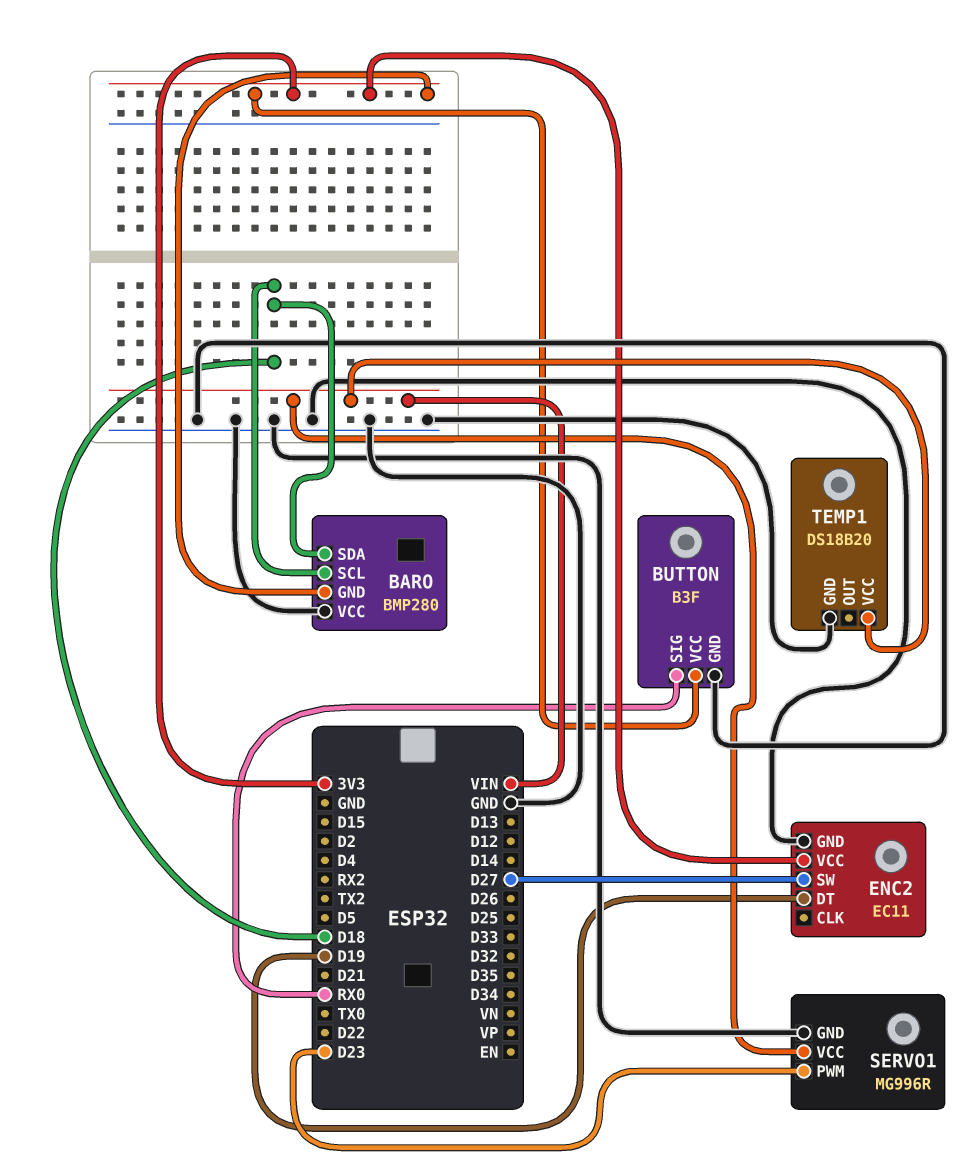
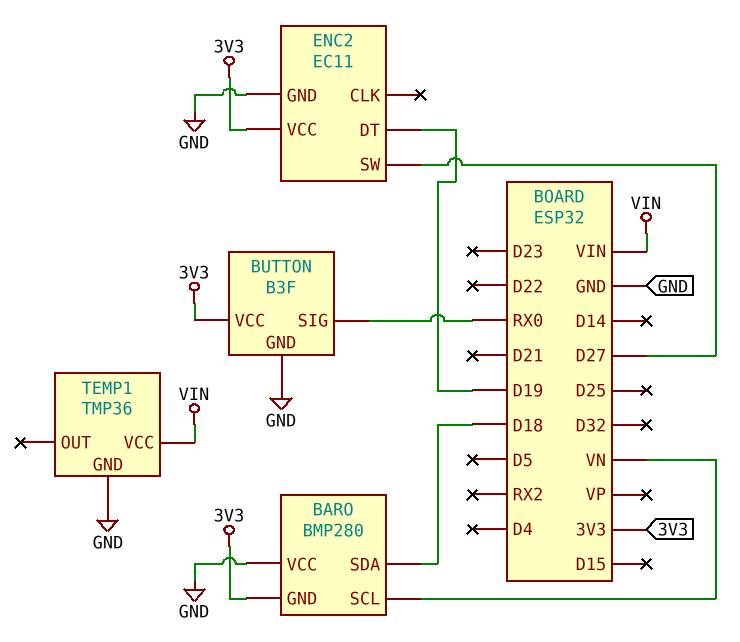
BARO pin SCL: D18 -> VN
SERVO1: MG996R -> none
SERVO1 pin GND: GND -> none
SERVO1 pin PWM: D23 -> none
SERVO1 pin VCC: VIN -> none
TEMP1: DS18B20 -> TMP36

